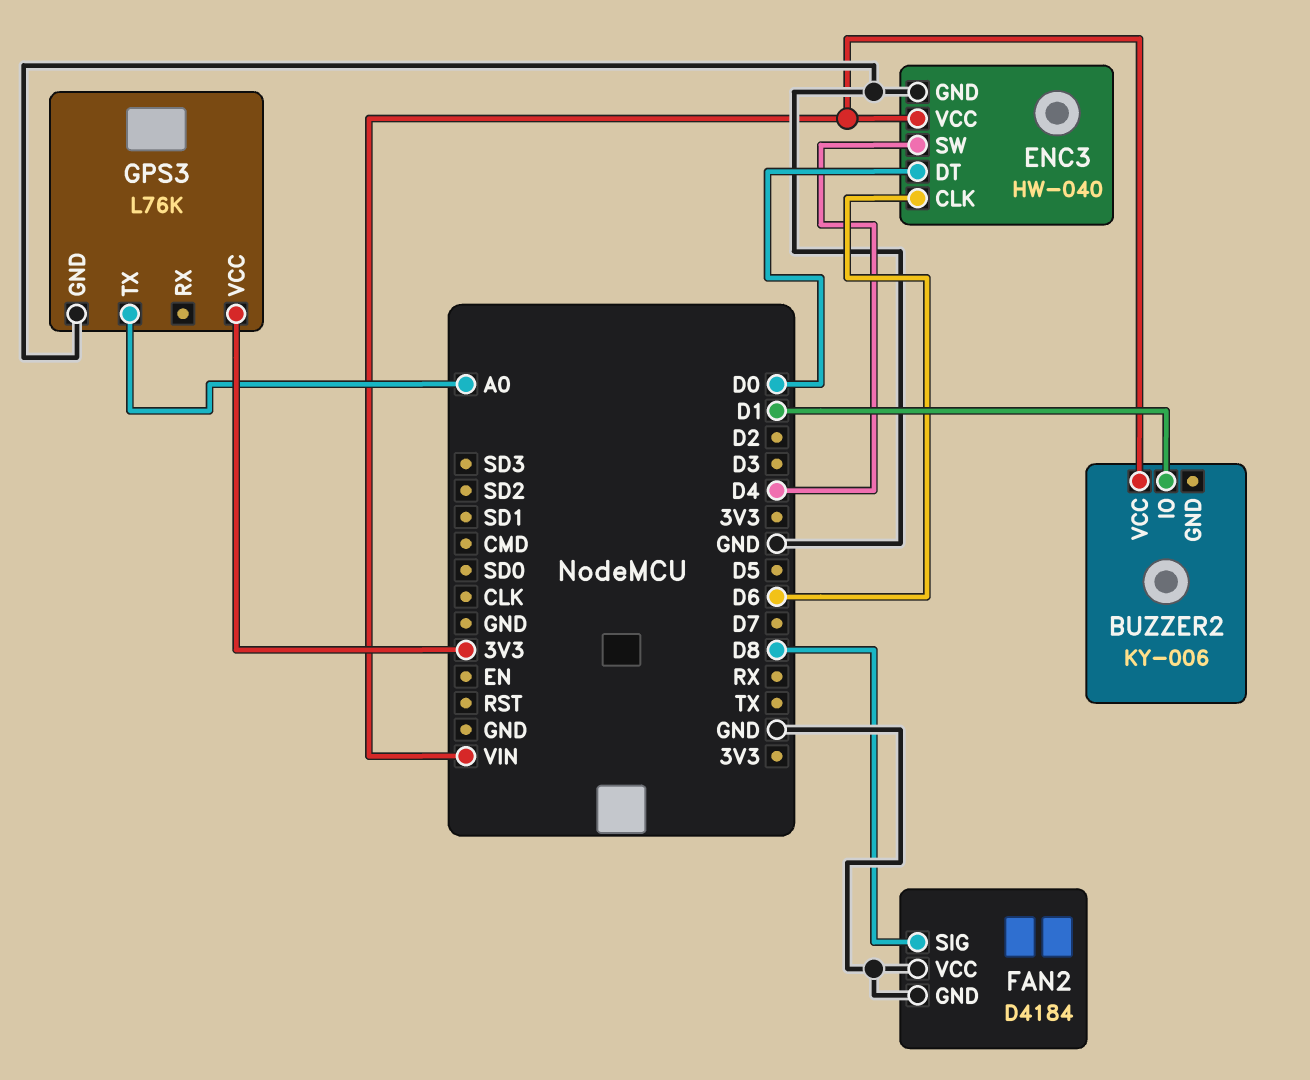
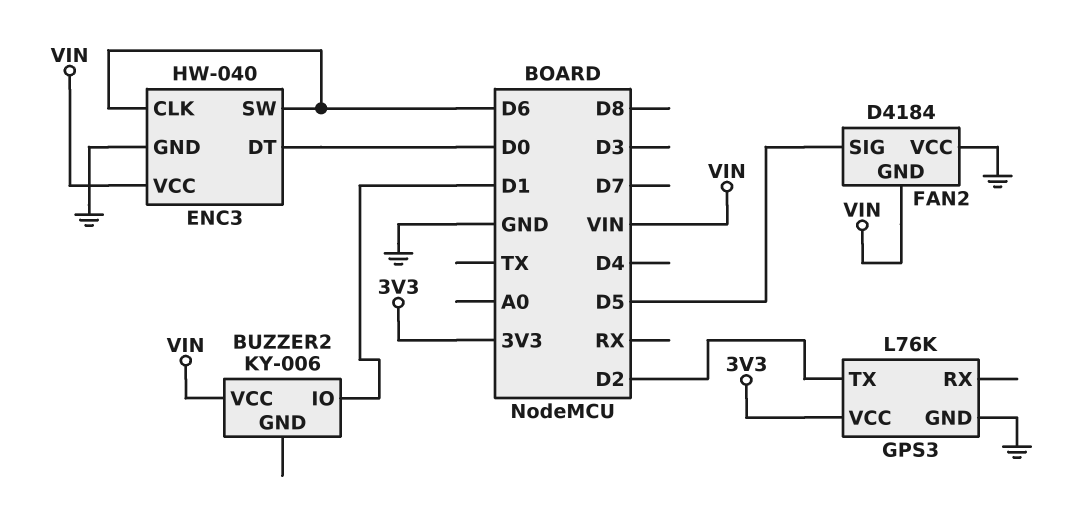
ENC3 pin SW: D4 -> D6
FAN2 pin GND: GND -> VIN
FAN2 pin SIG: D8 -> D5
GPS3 pin TX: A0 -> D2

